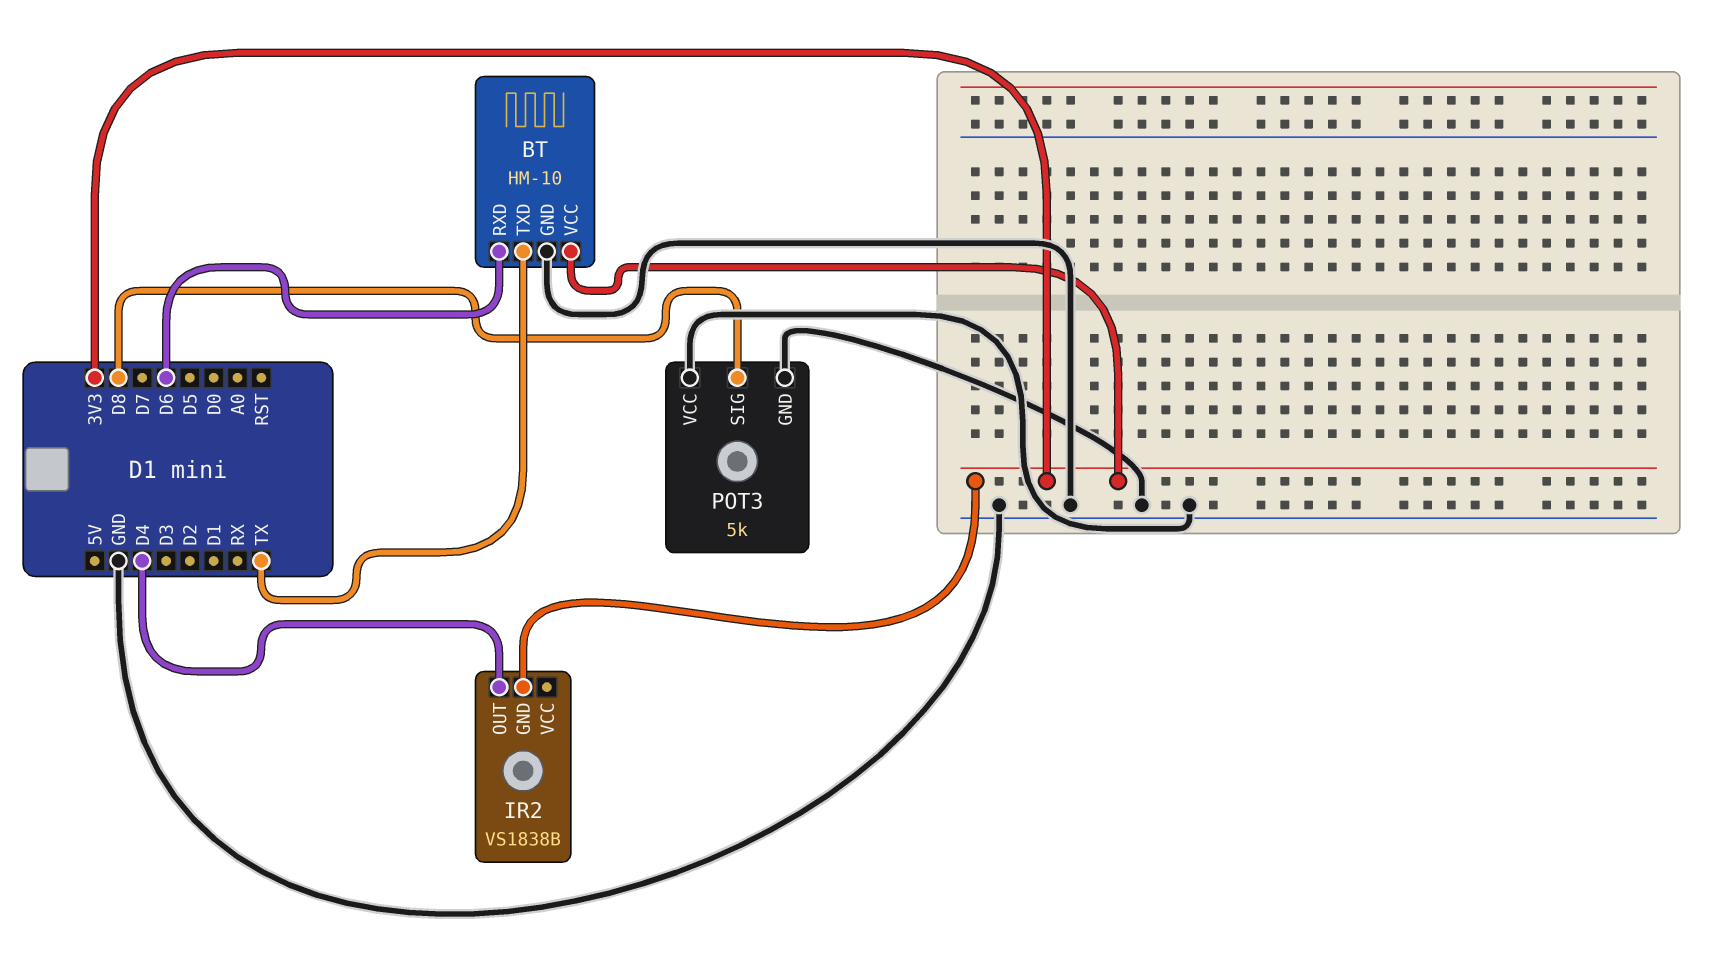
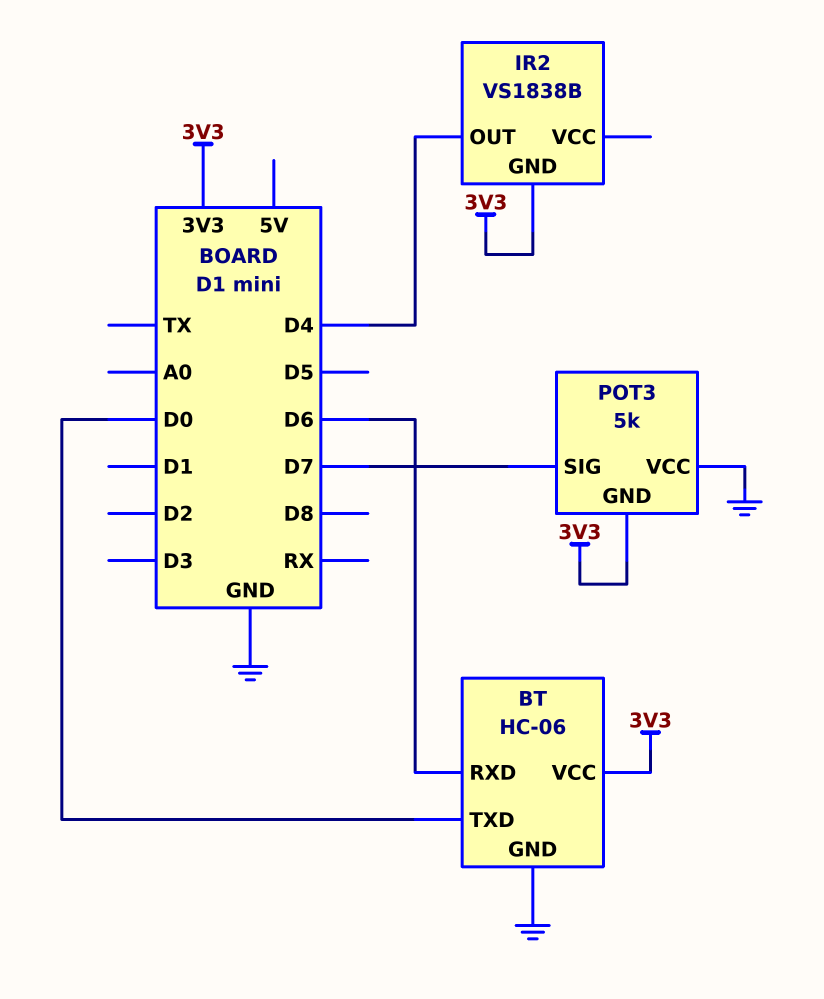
BT: HM-10 -> HC-06
BT pin TXD: TX -> D0
POT3 pin GND: GND -> 3V3
POT3 pin SIG: D8 -> D7

